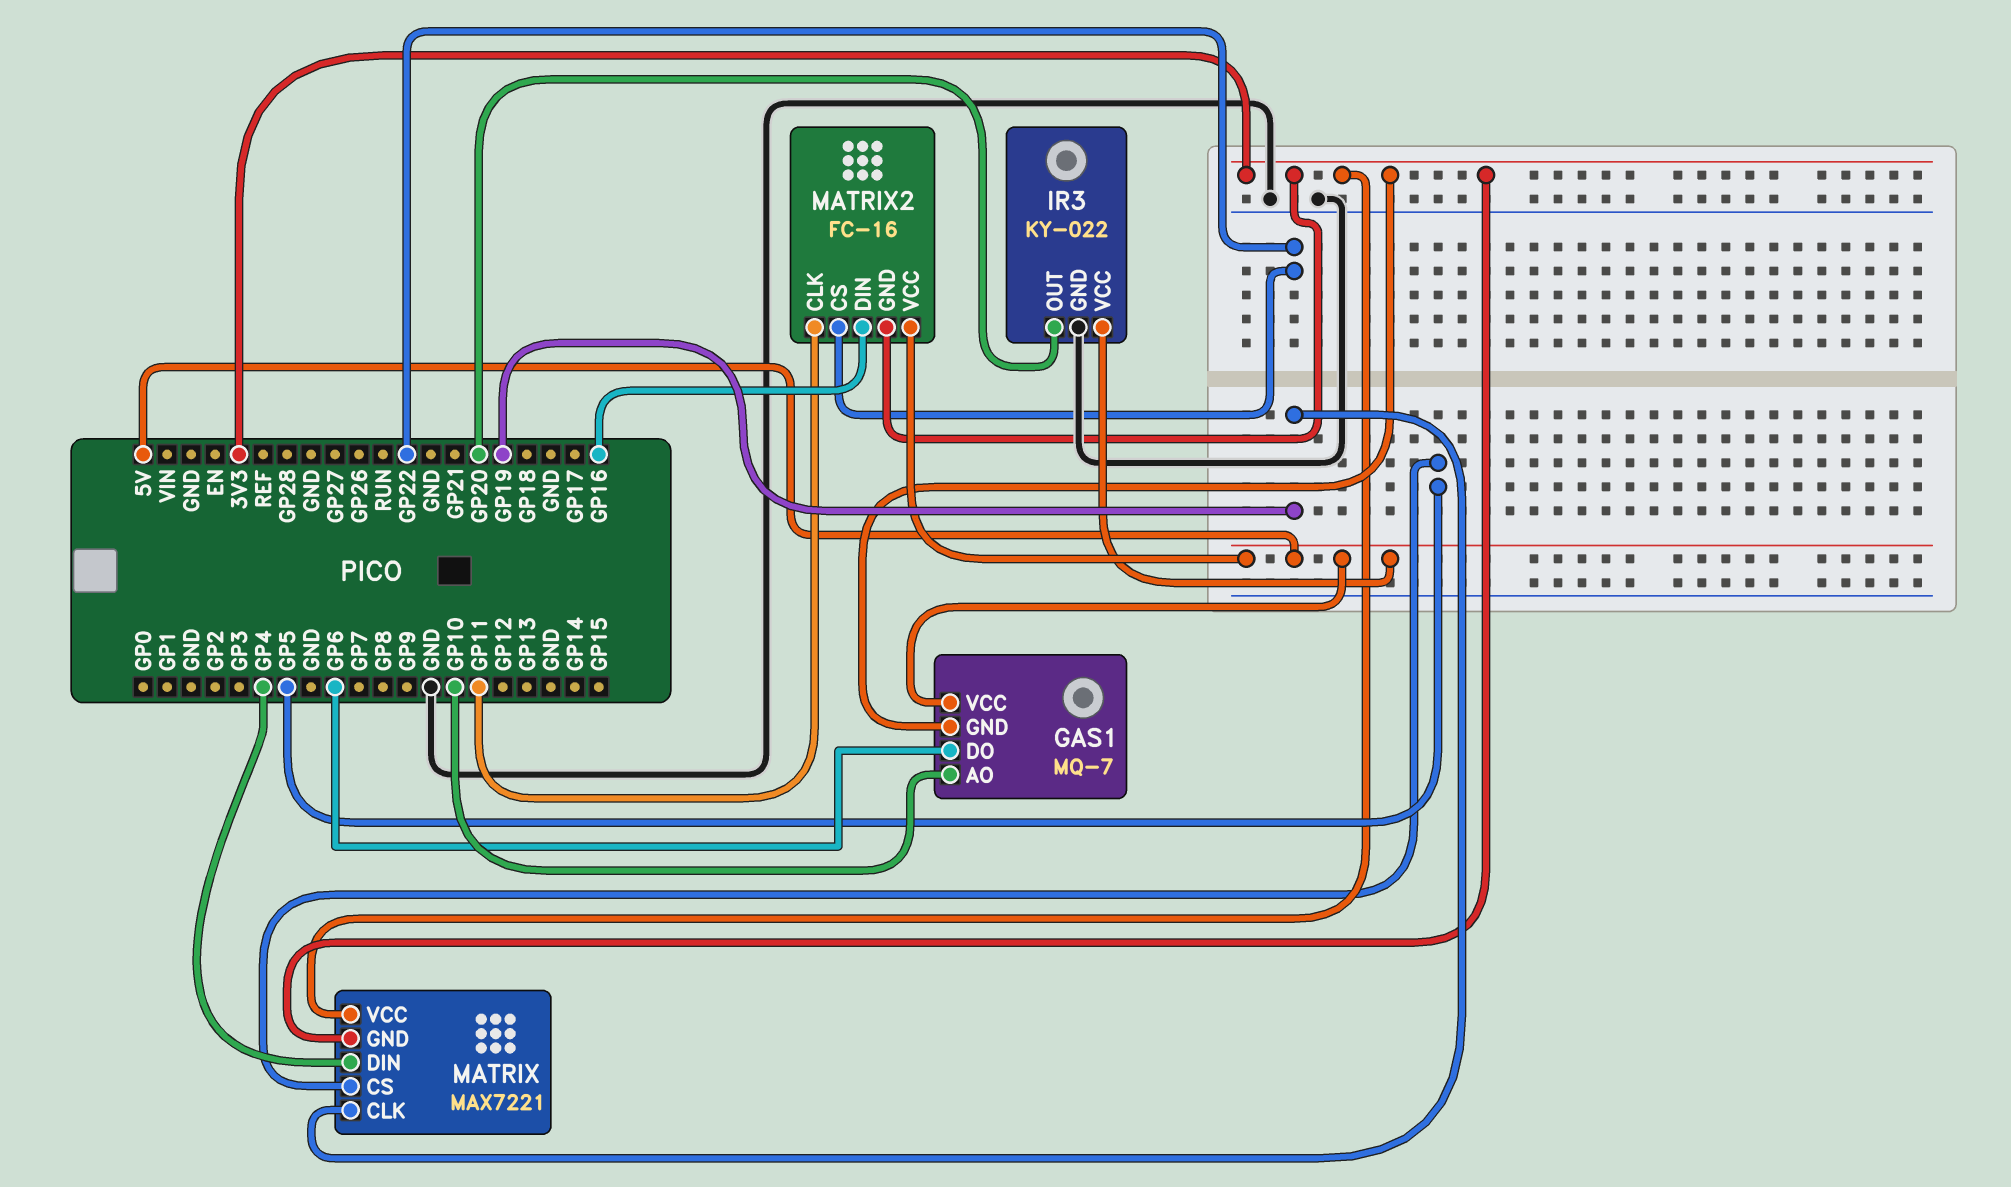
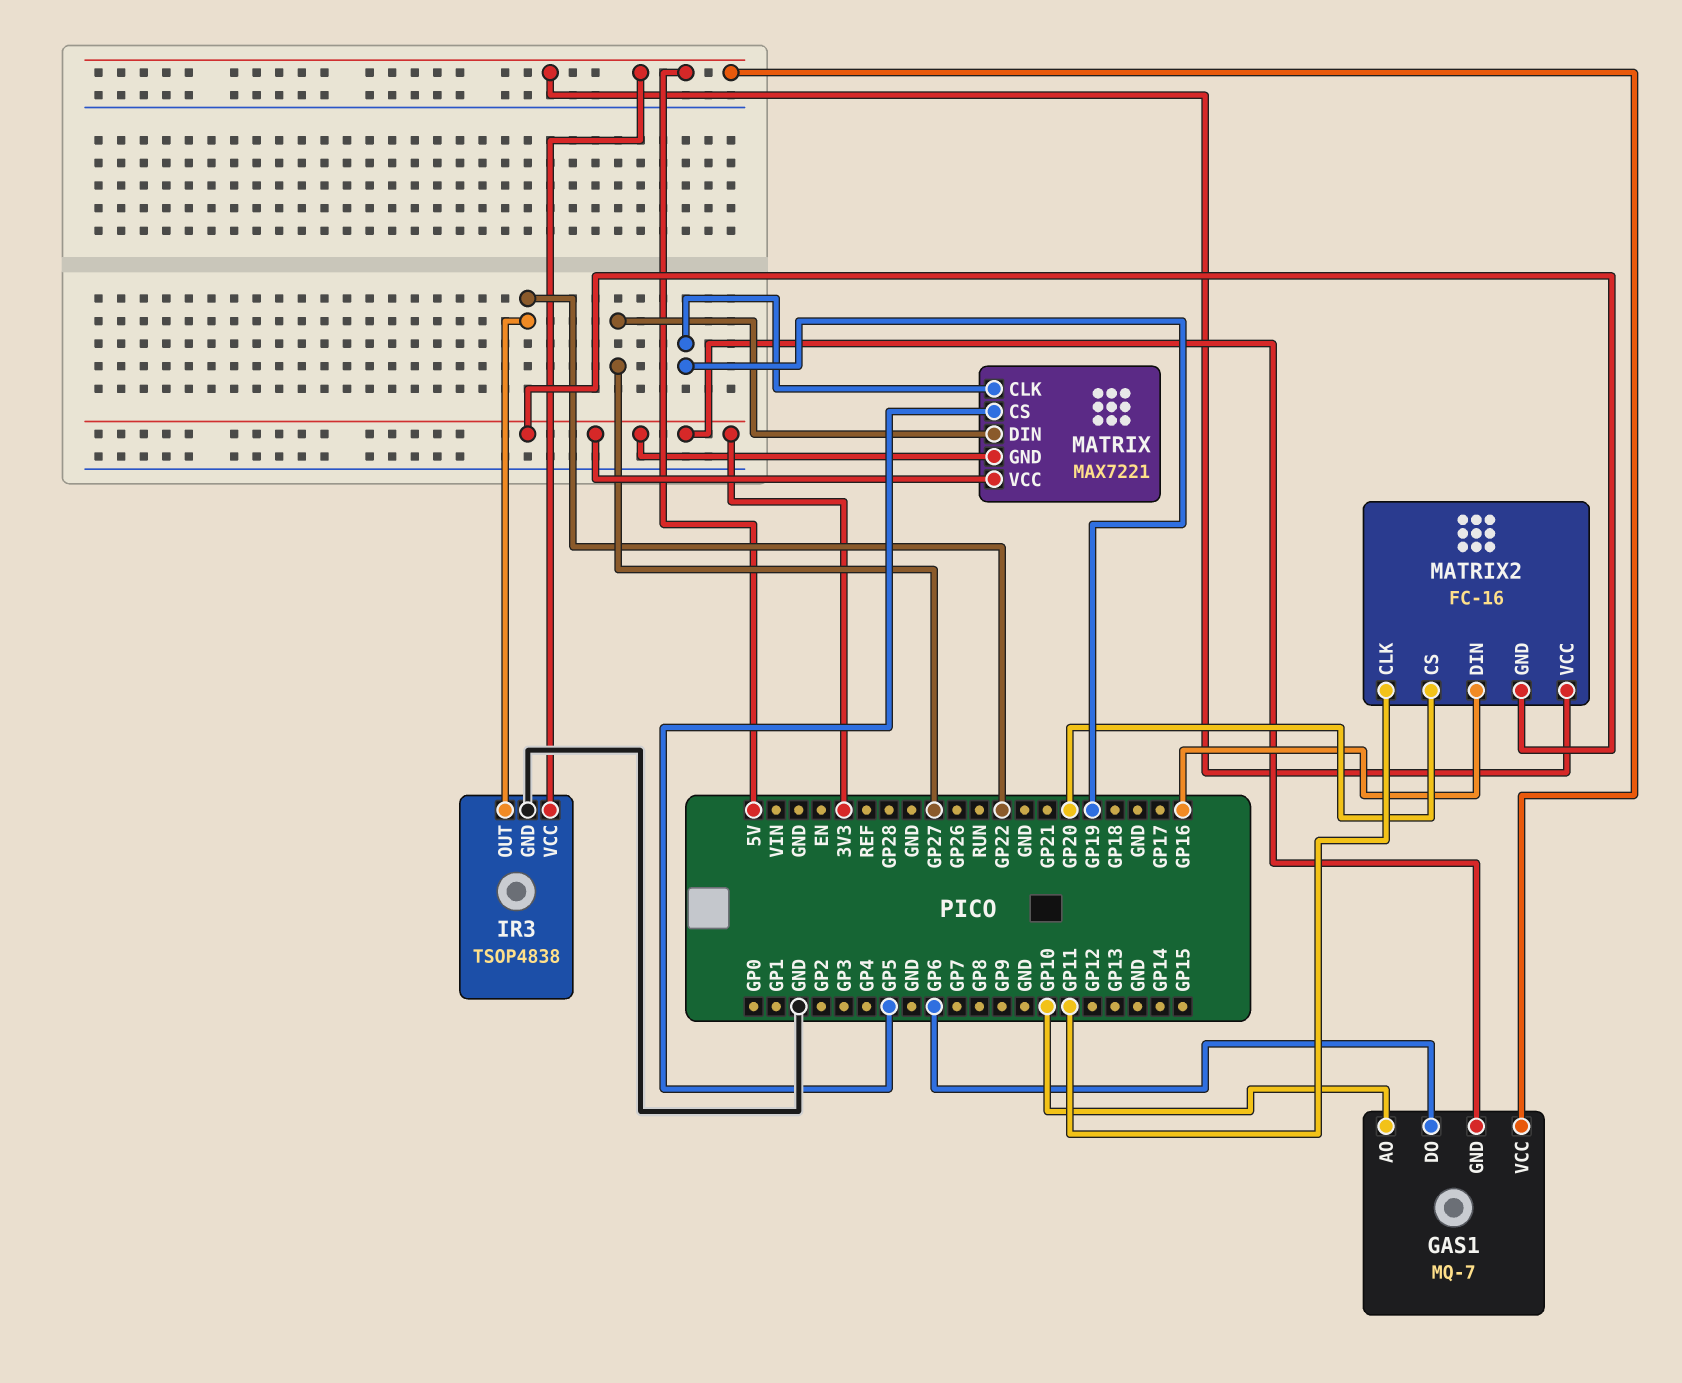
IR3: KY-022 -> TSOP4838
IR3 pin OUT: GP20 -> GP22
MATRIX pin DIN: GP4 -> GP27
MATRIX2 pin CS: GP22 -> GP20

